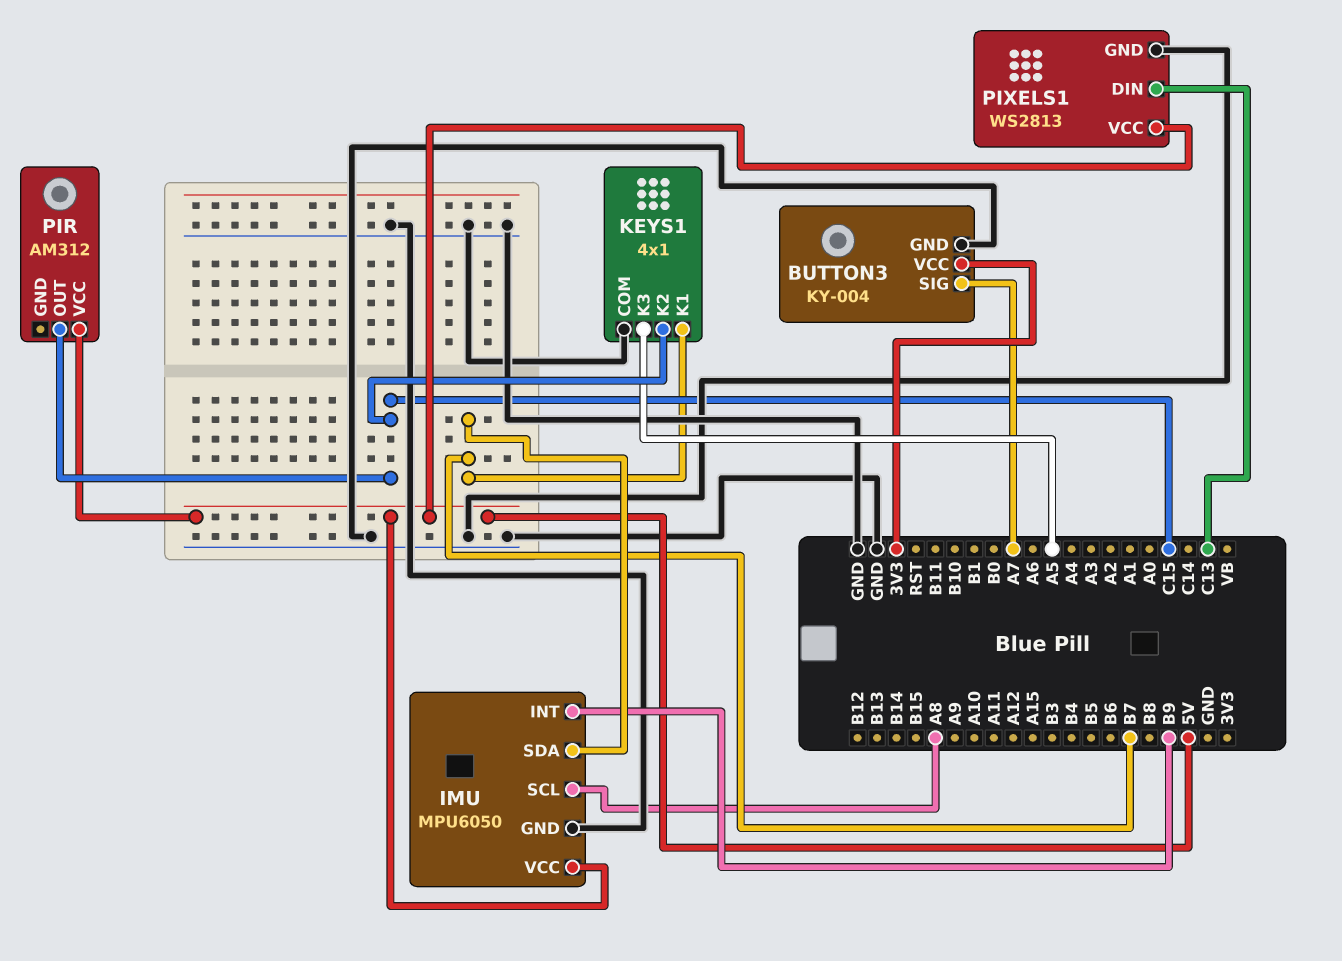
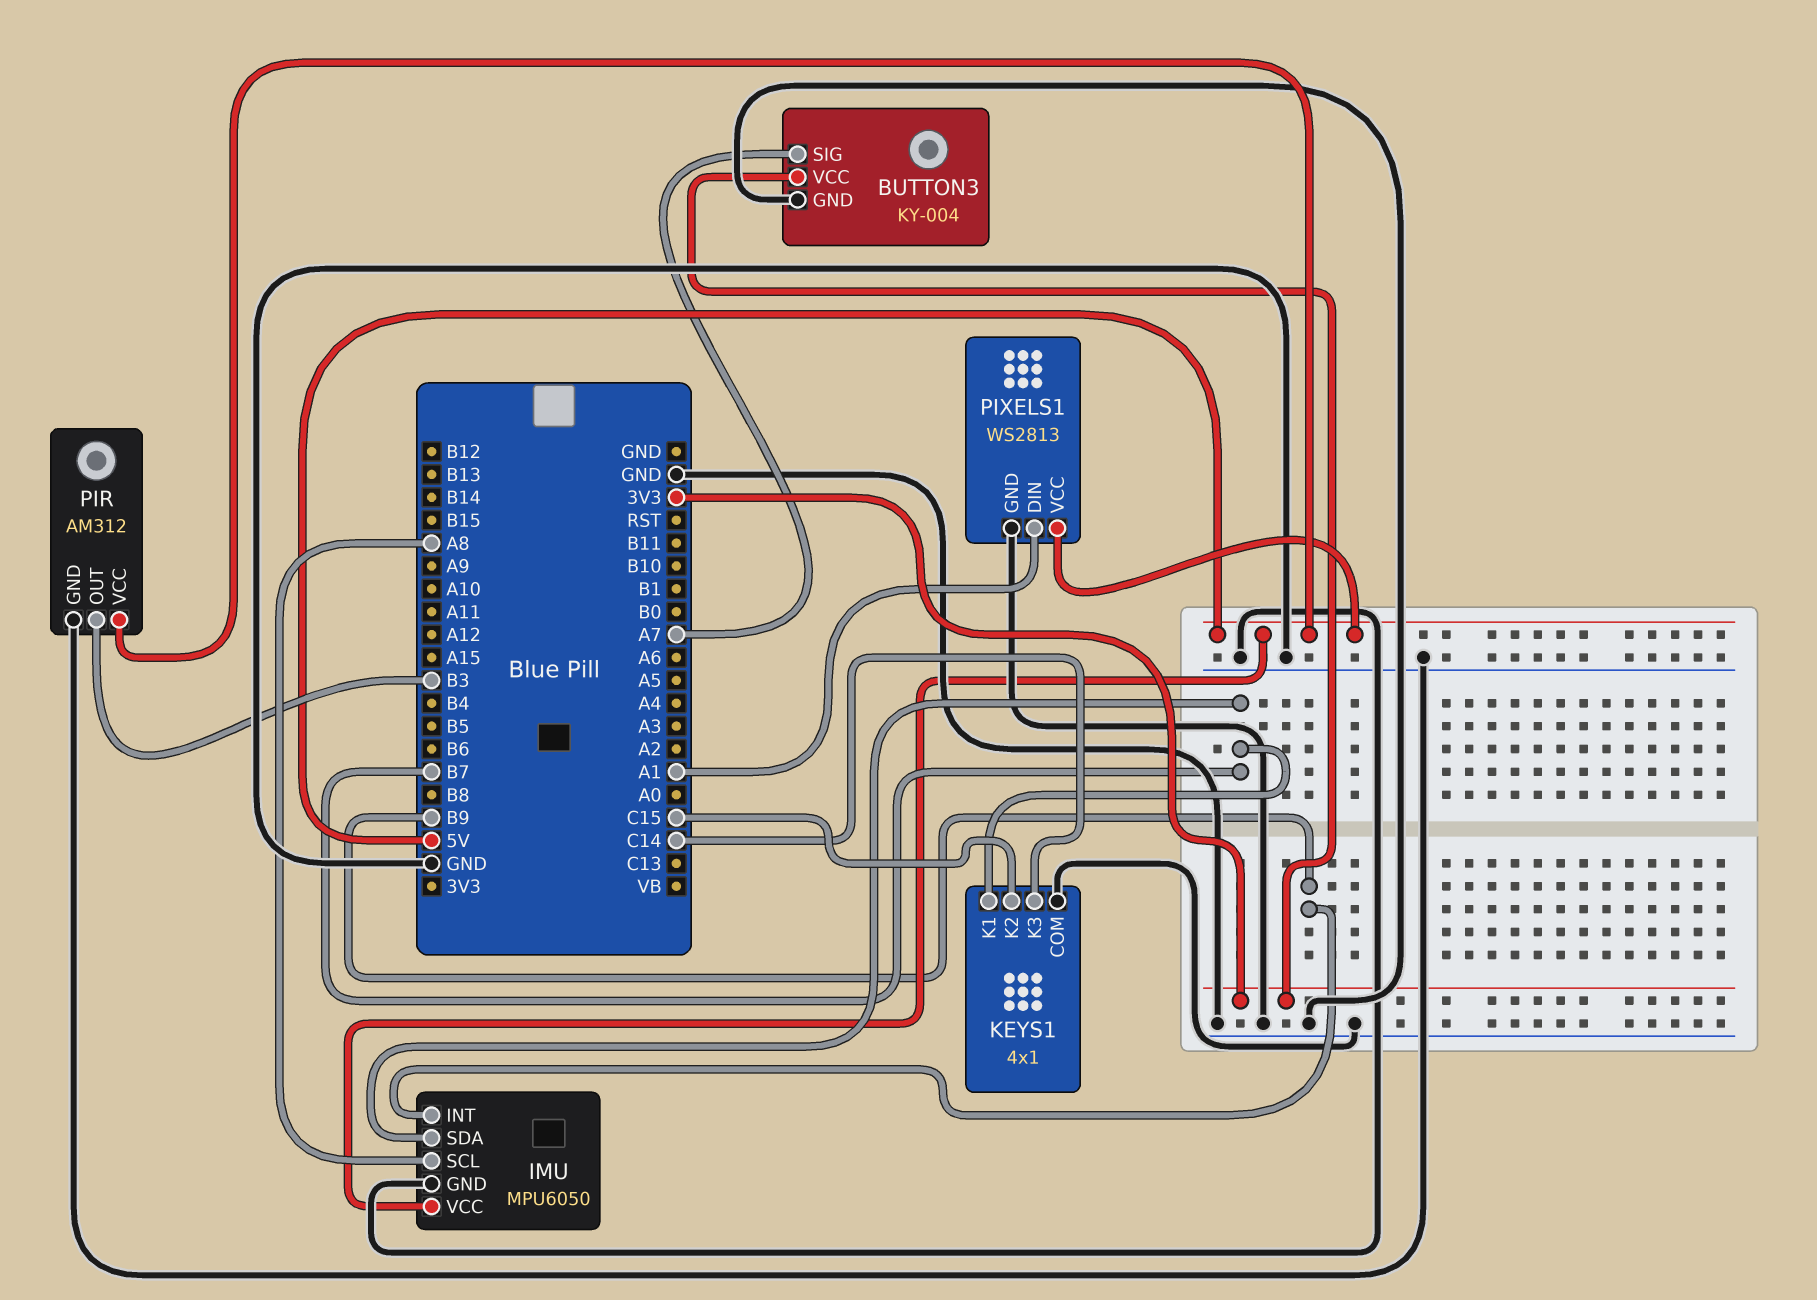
KEYS1 pin K3: A5 -> C14
PIR pin GND: none -> GND
PIR pin OUT: C15 -> B3
PIXELS1 pin DIN: C13 -> A1

